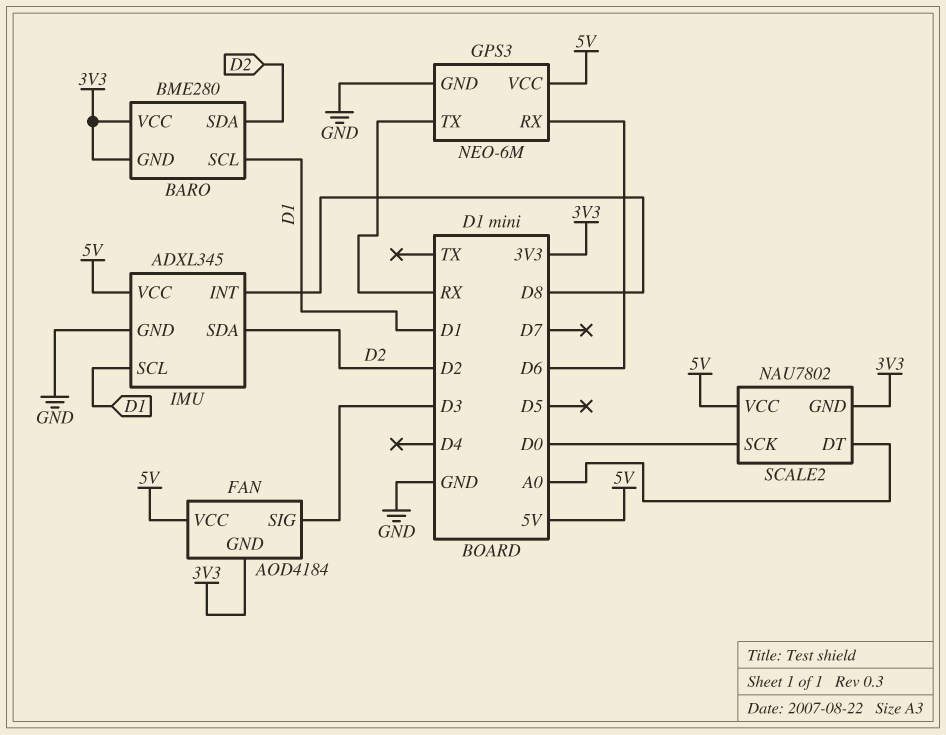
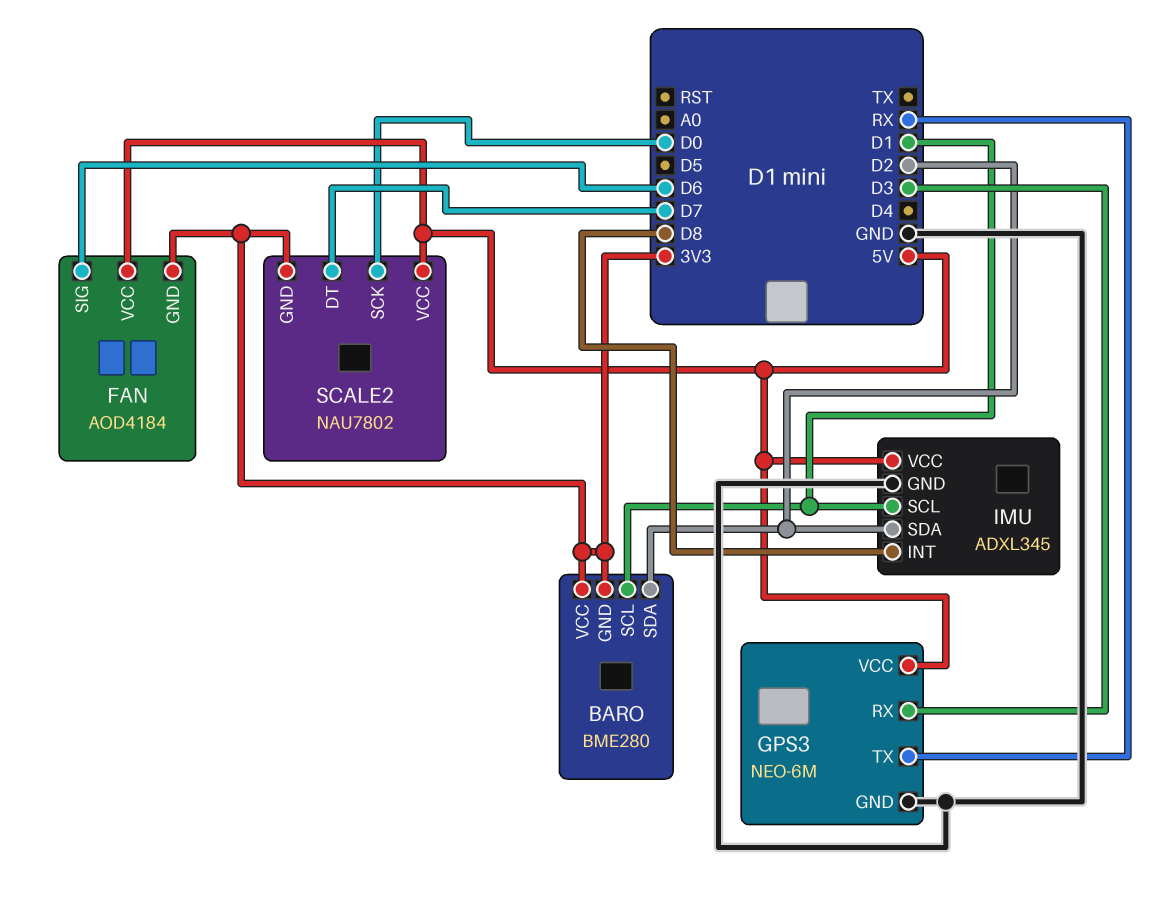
FAN pin SIG: D3 -> D6
GPS3 pin RX: D6 -> D3
SCALE2 pin DT: A0 -> D7

